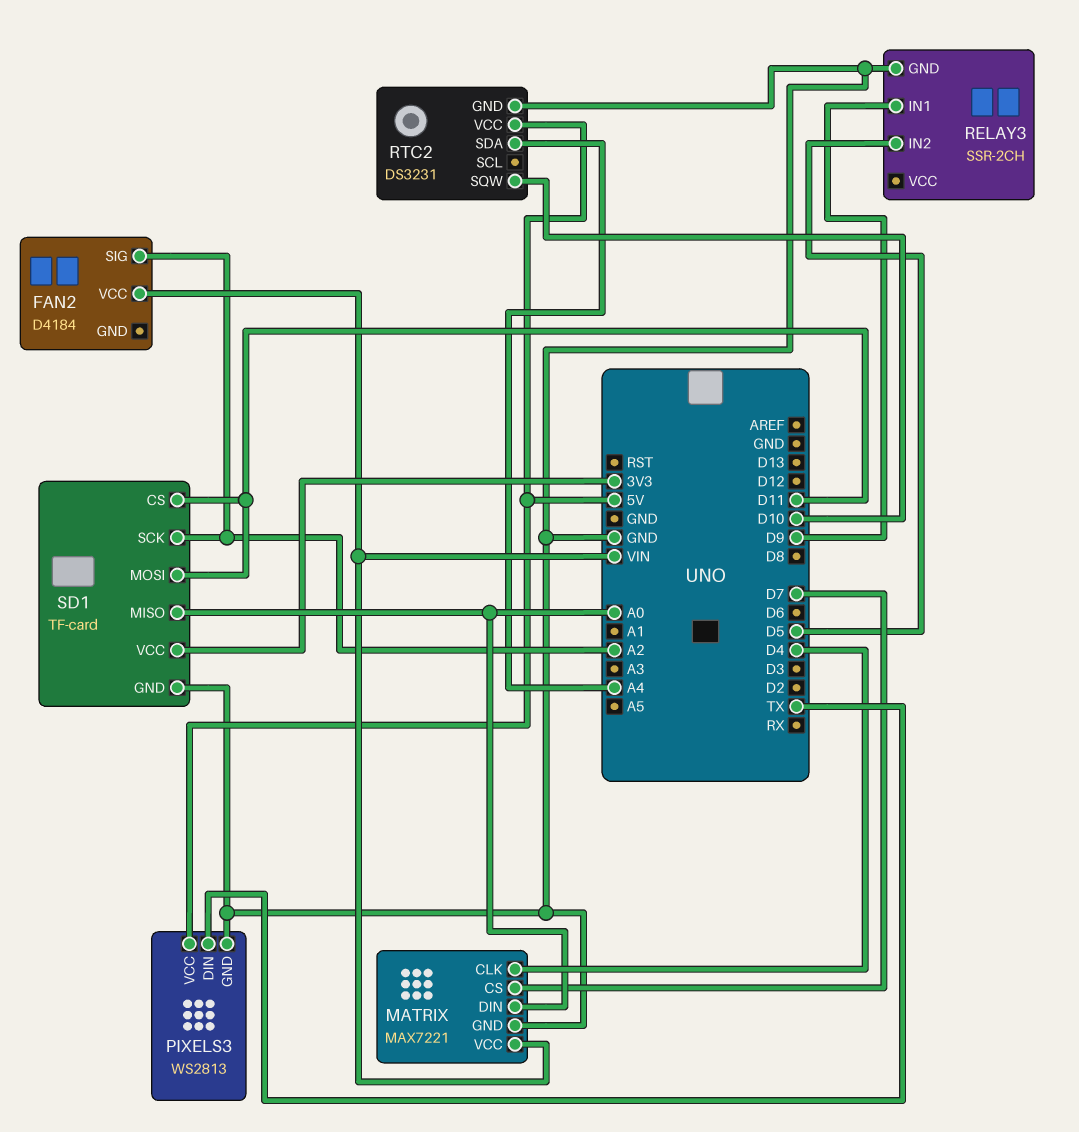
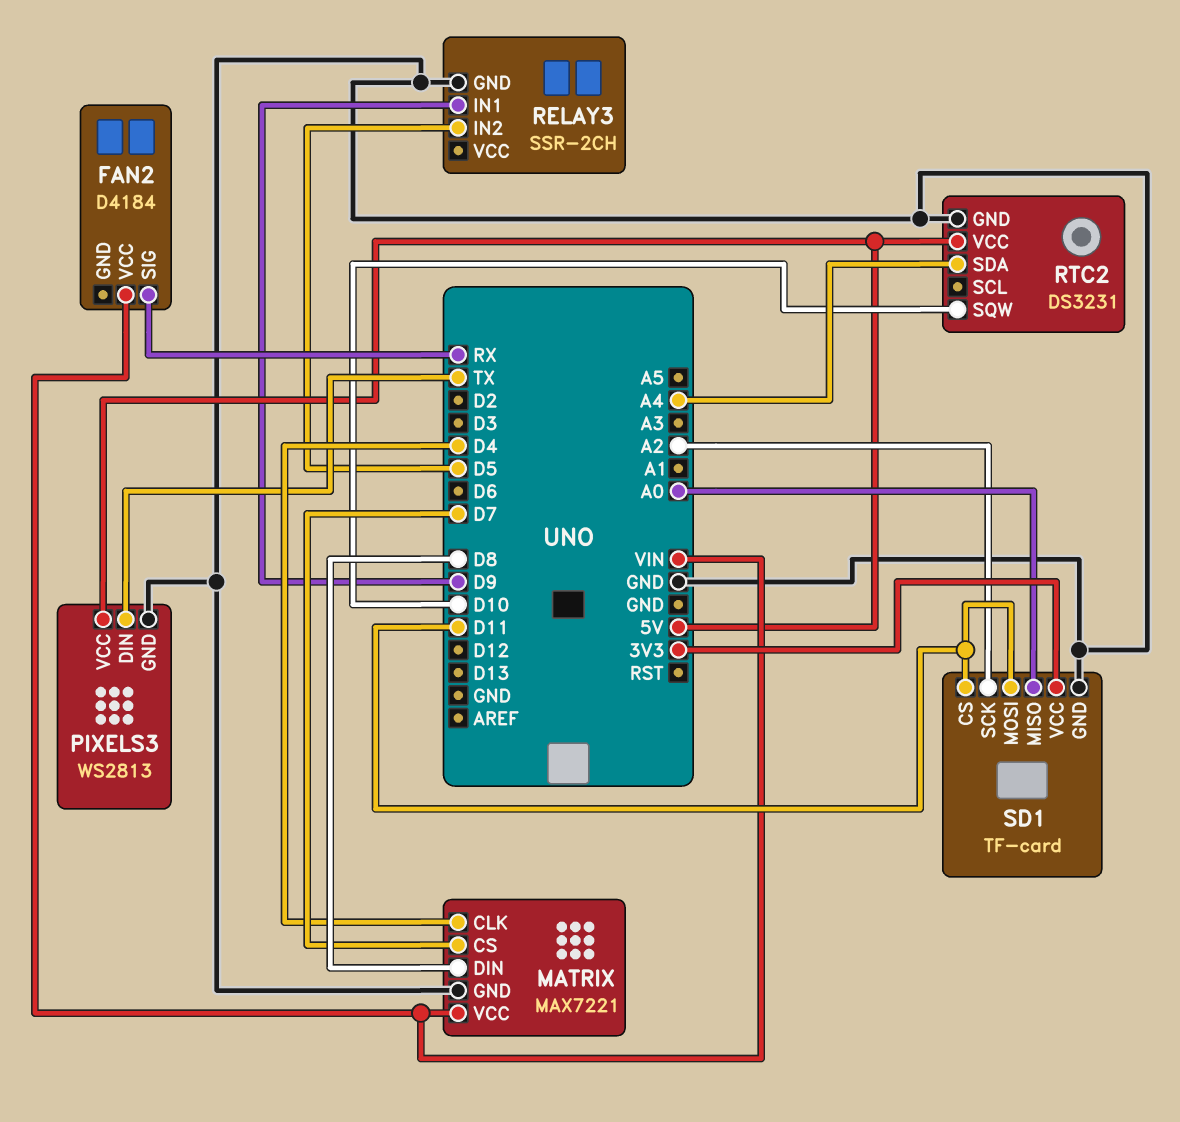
FAN2 pin SIG: A2 -> RX
MATRIX pin DIN: A0 -> D8

